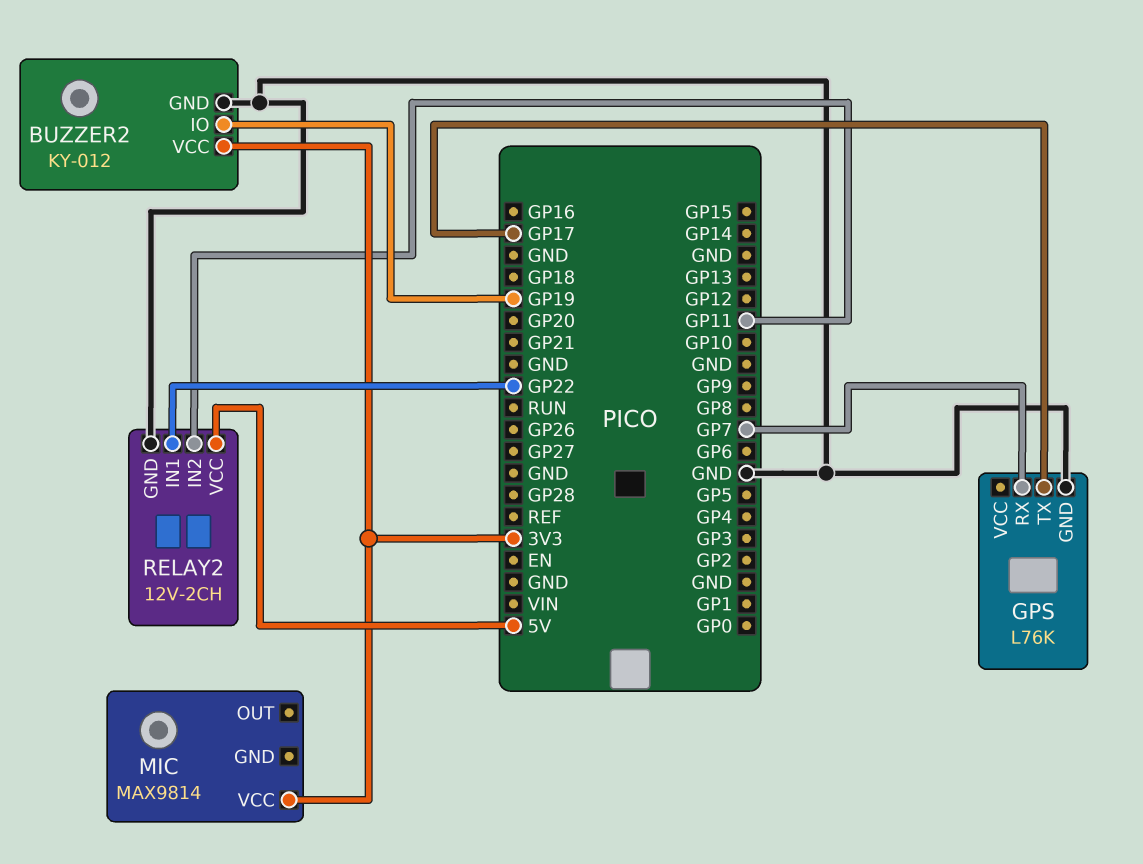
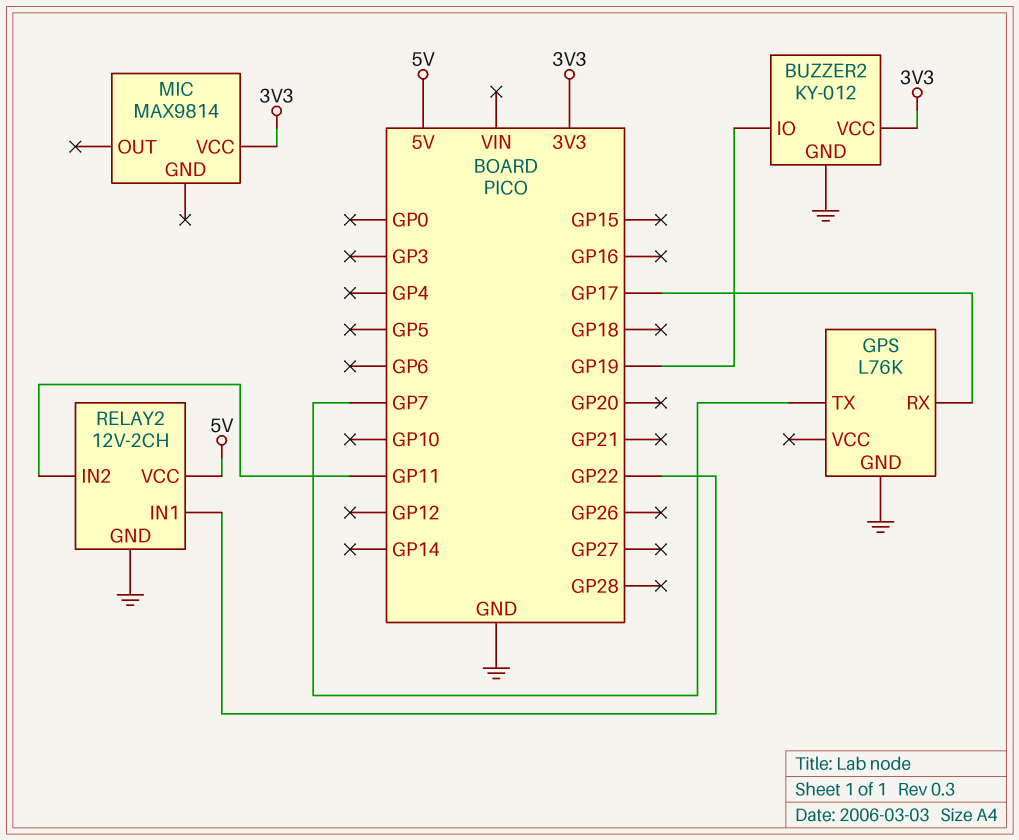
GPS pin RX: GP7 -> GP17
GPS pin TX: GP17 -> GP7

